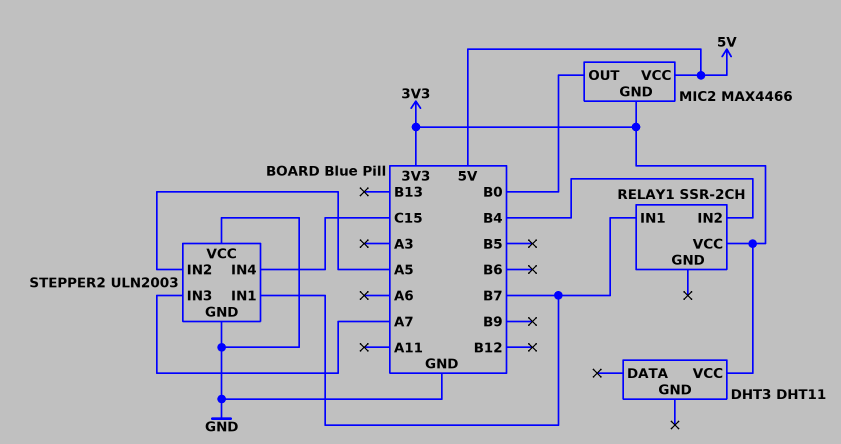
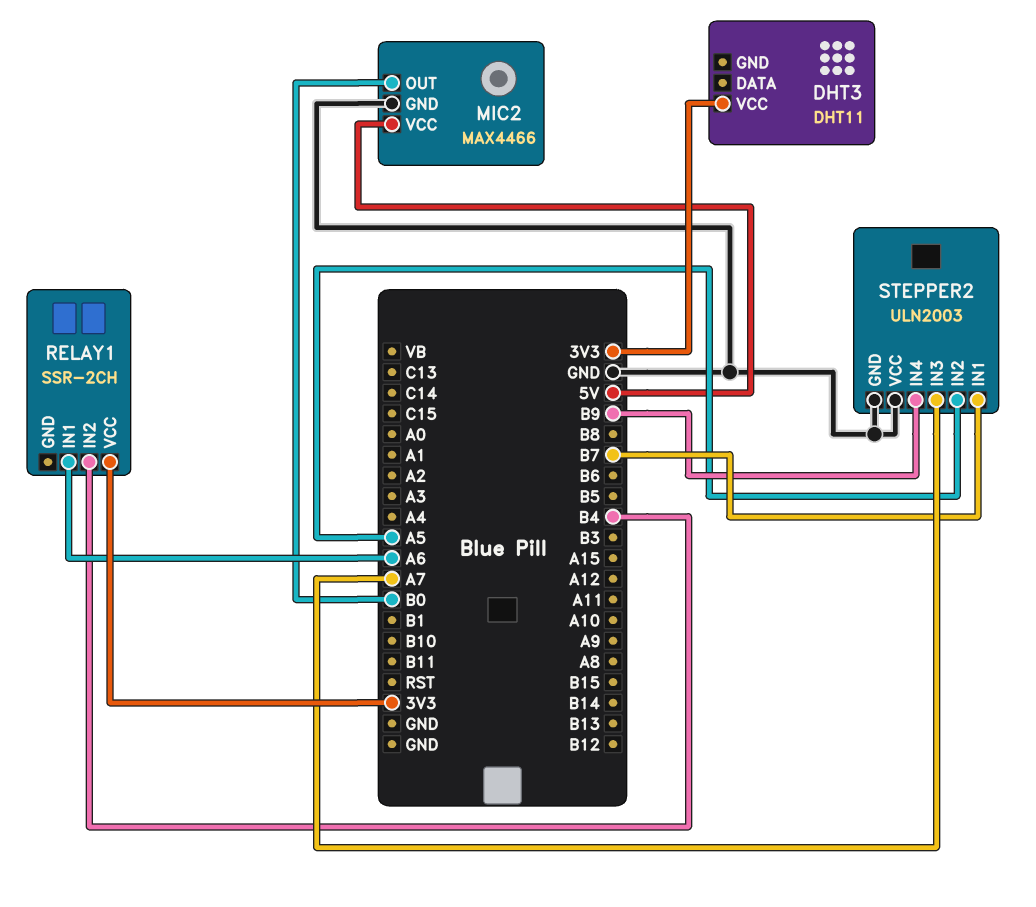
MIC2 pin GND: 3V3 -> GND
RELAY1 pin IN1: B7 -> A6
STEPPER2 pin IN4: C15 -> B9

